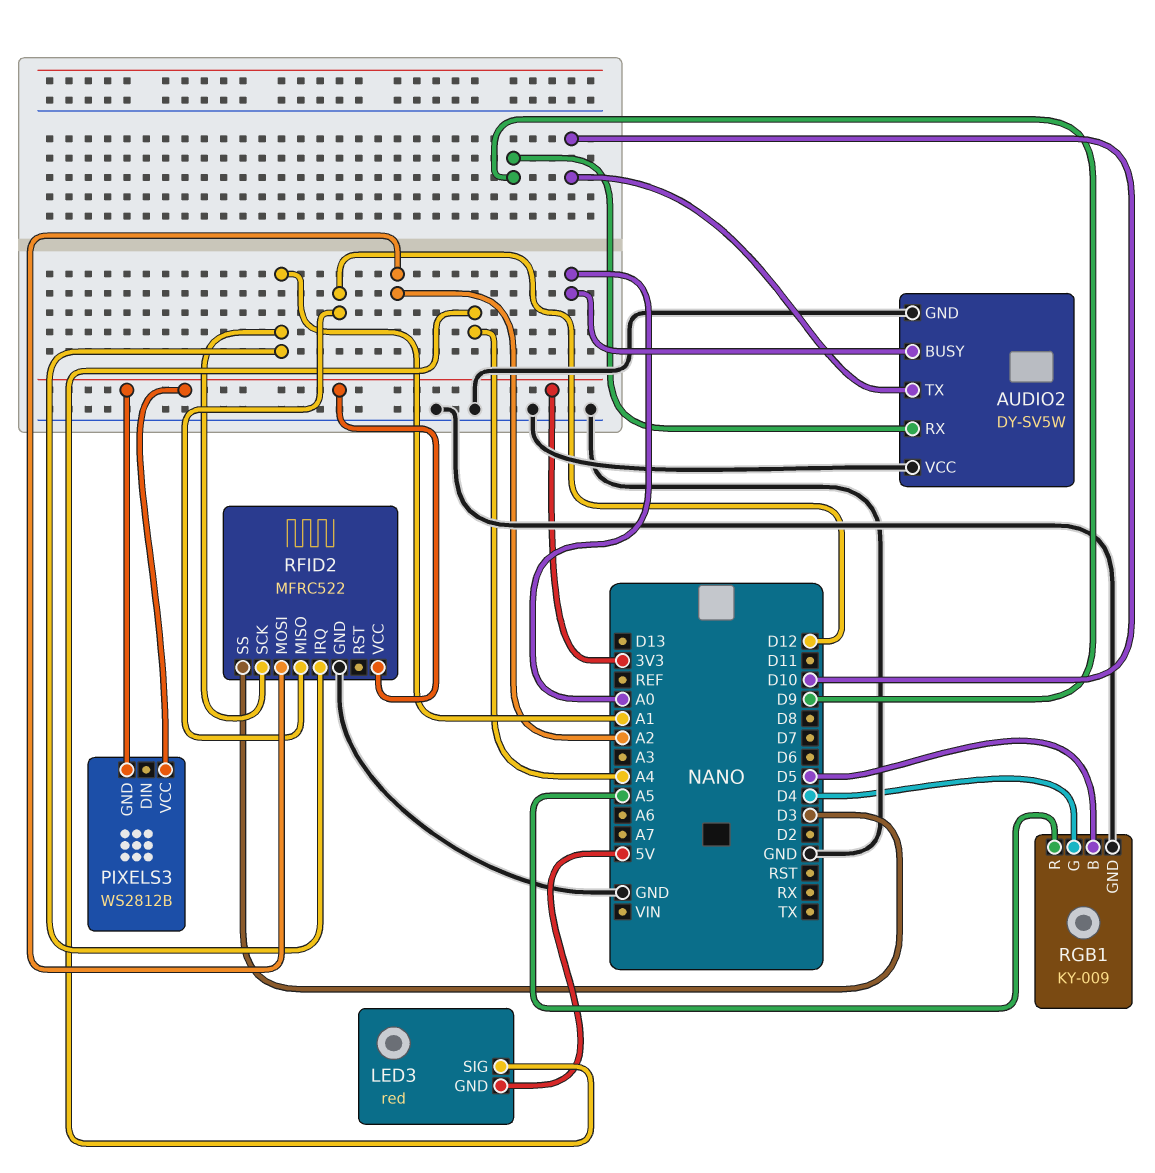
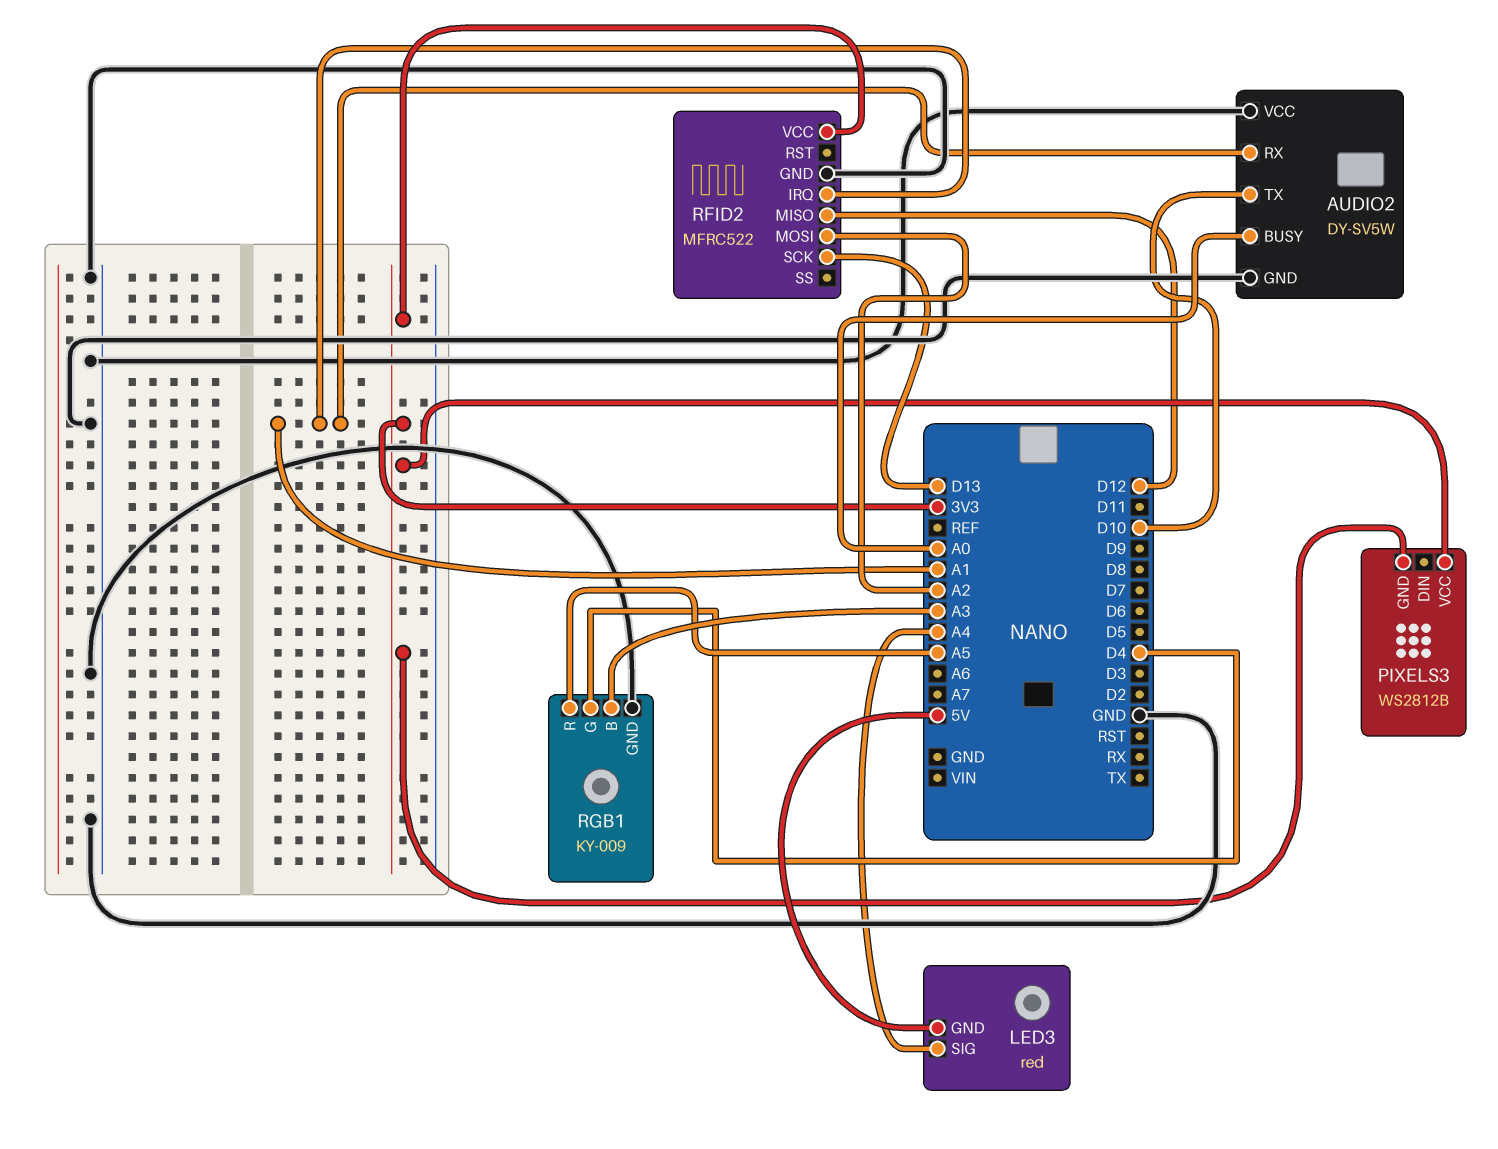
AUDIO2 pin RX: D9 -> A1
RFID2 pin SCK: A1 -> D13
RFID2 pin SS: D3 -> none
RGB1 pin B: D5 -> A3

